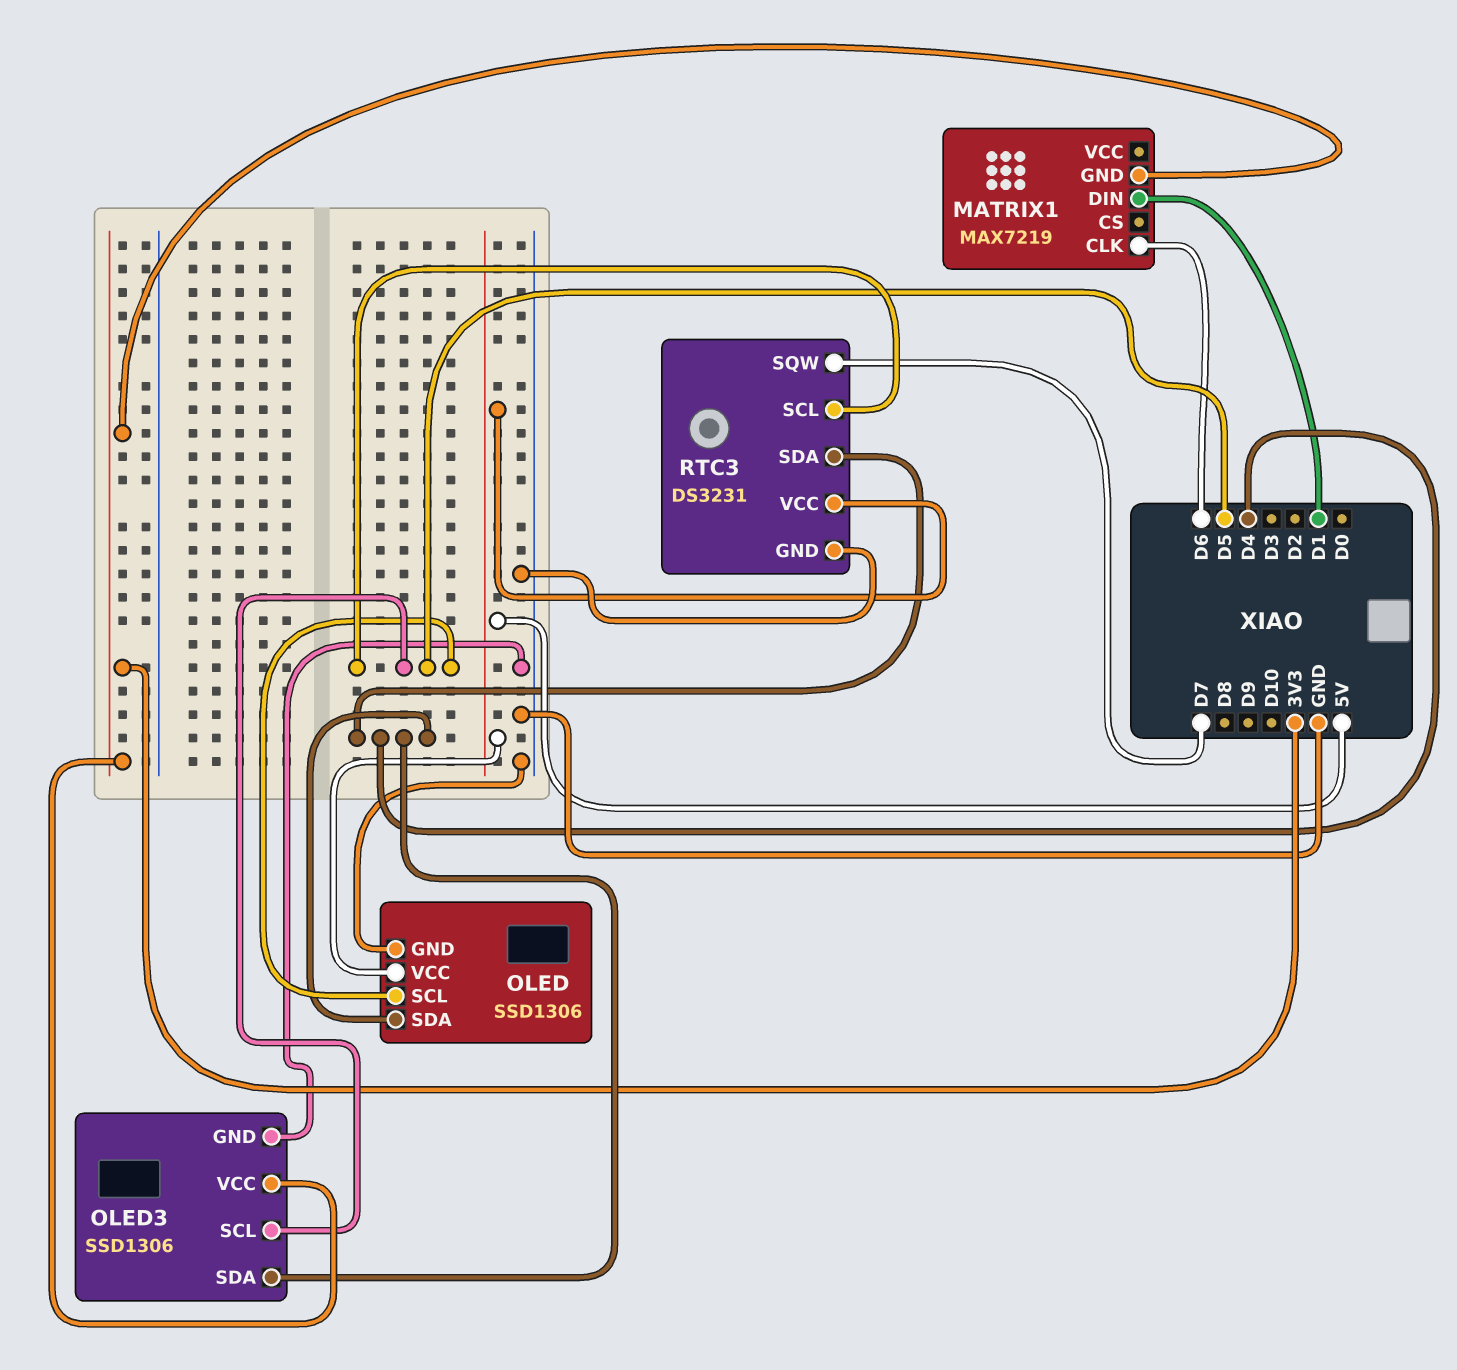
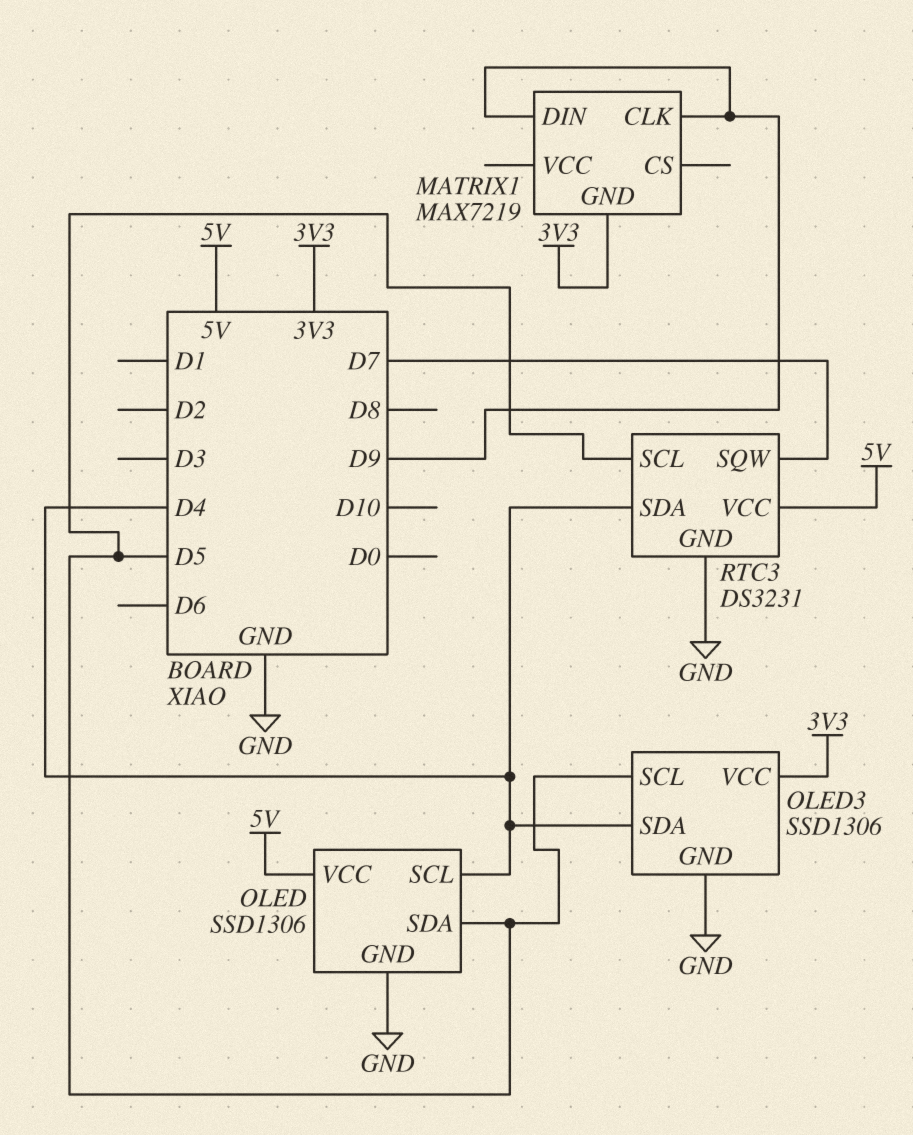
MATRIX1 pin CLK: D6 -> D9
MATRIX1 pin DIN: D1 -> D9
OLED pin SCL: D5 -> D4
OLED pin SDA: D4 -> D5

